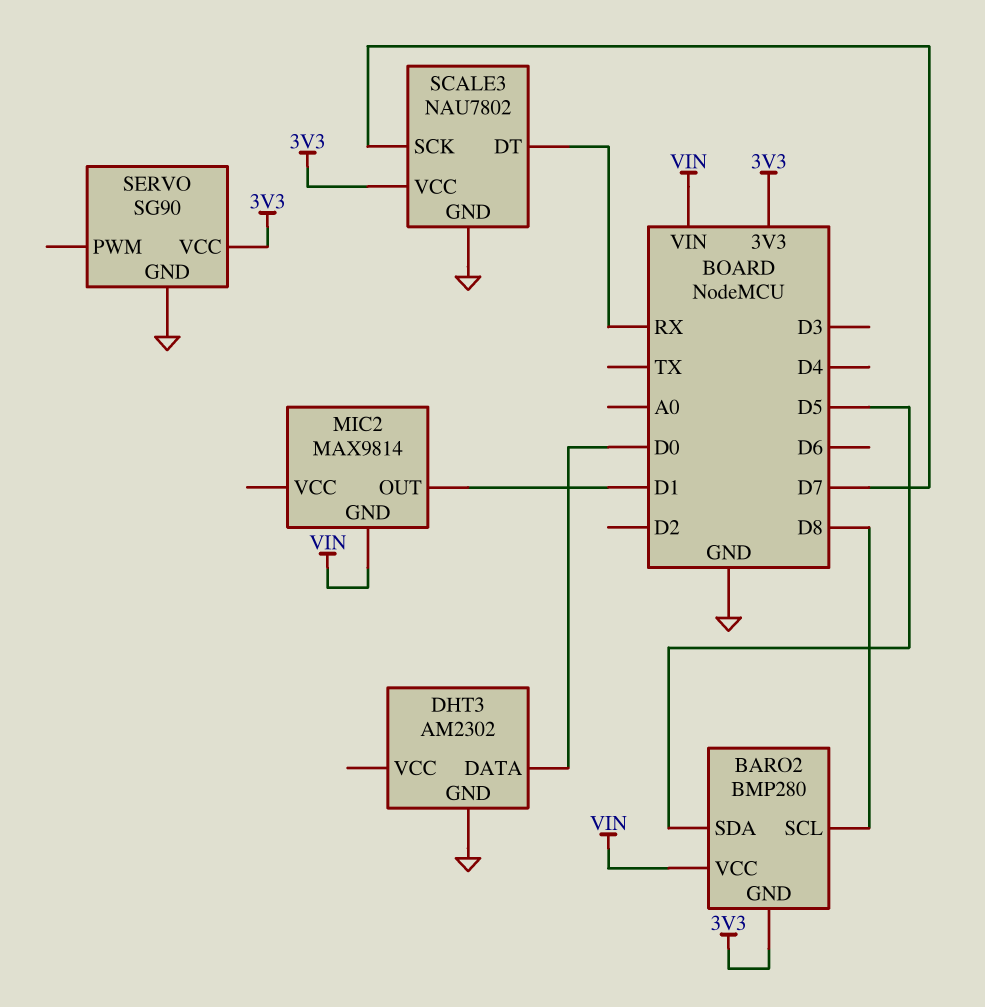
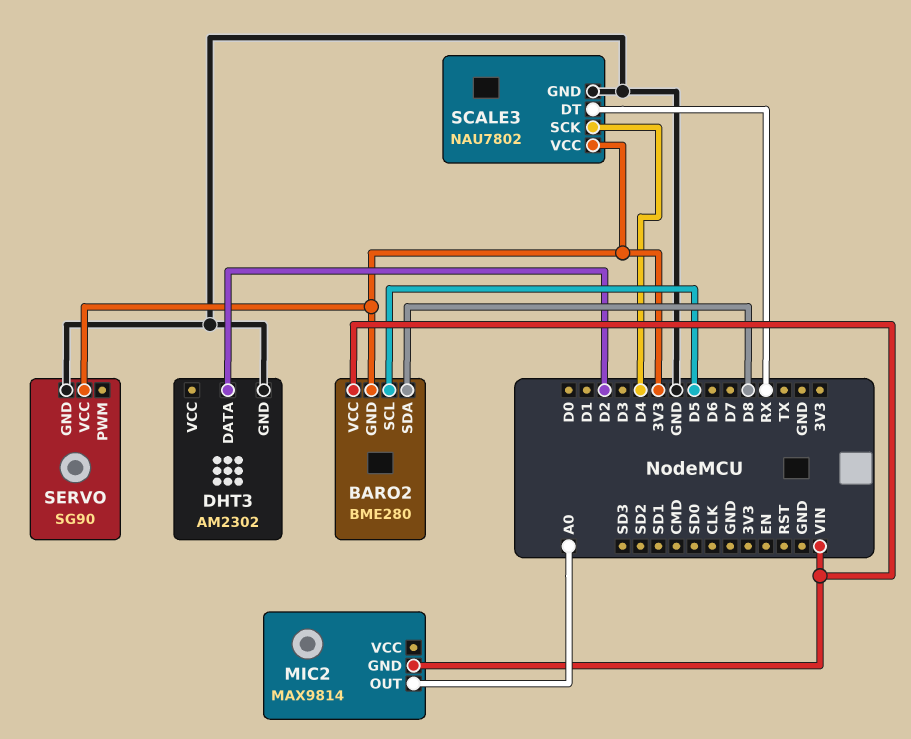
BARO2: BMP280 -> BME280
BARO2 pin SCL: D8 -> D5
BARO2 pin SDA: D5 -> D8
DHT3 pin DATA: D0 -> D2
MIC2 pin OUT: D1 -> A0
SCALE3 pin SCK: D7 -> D4

